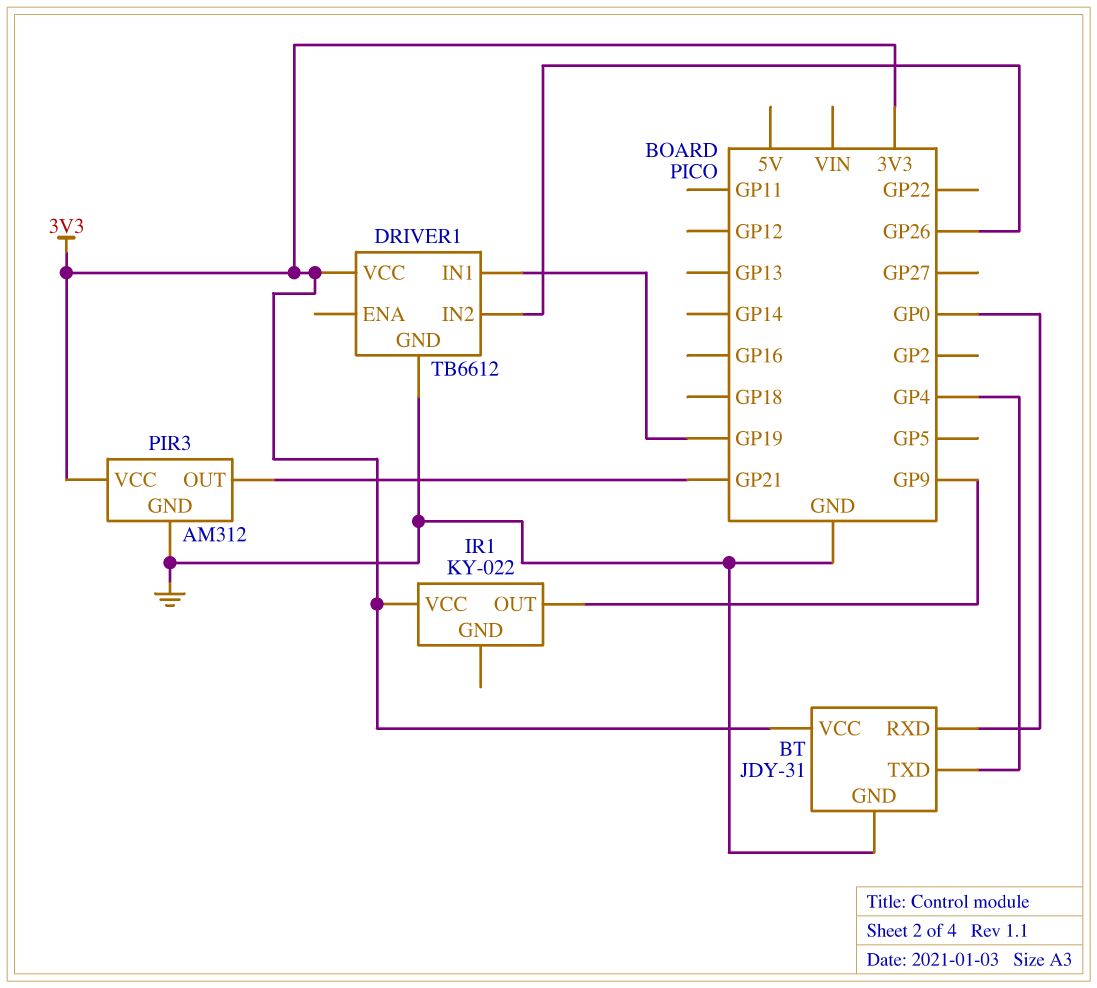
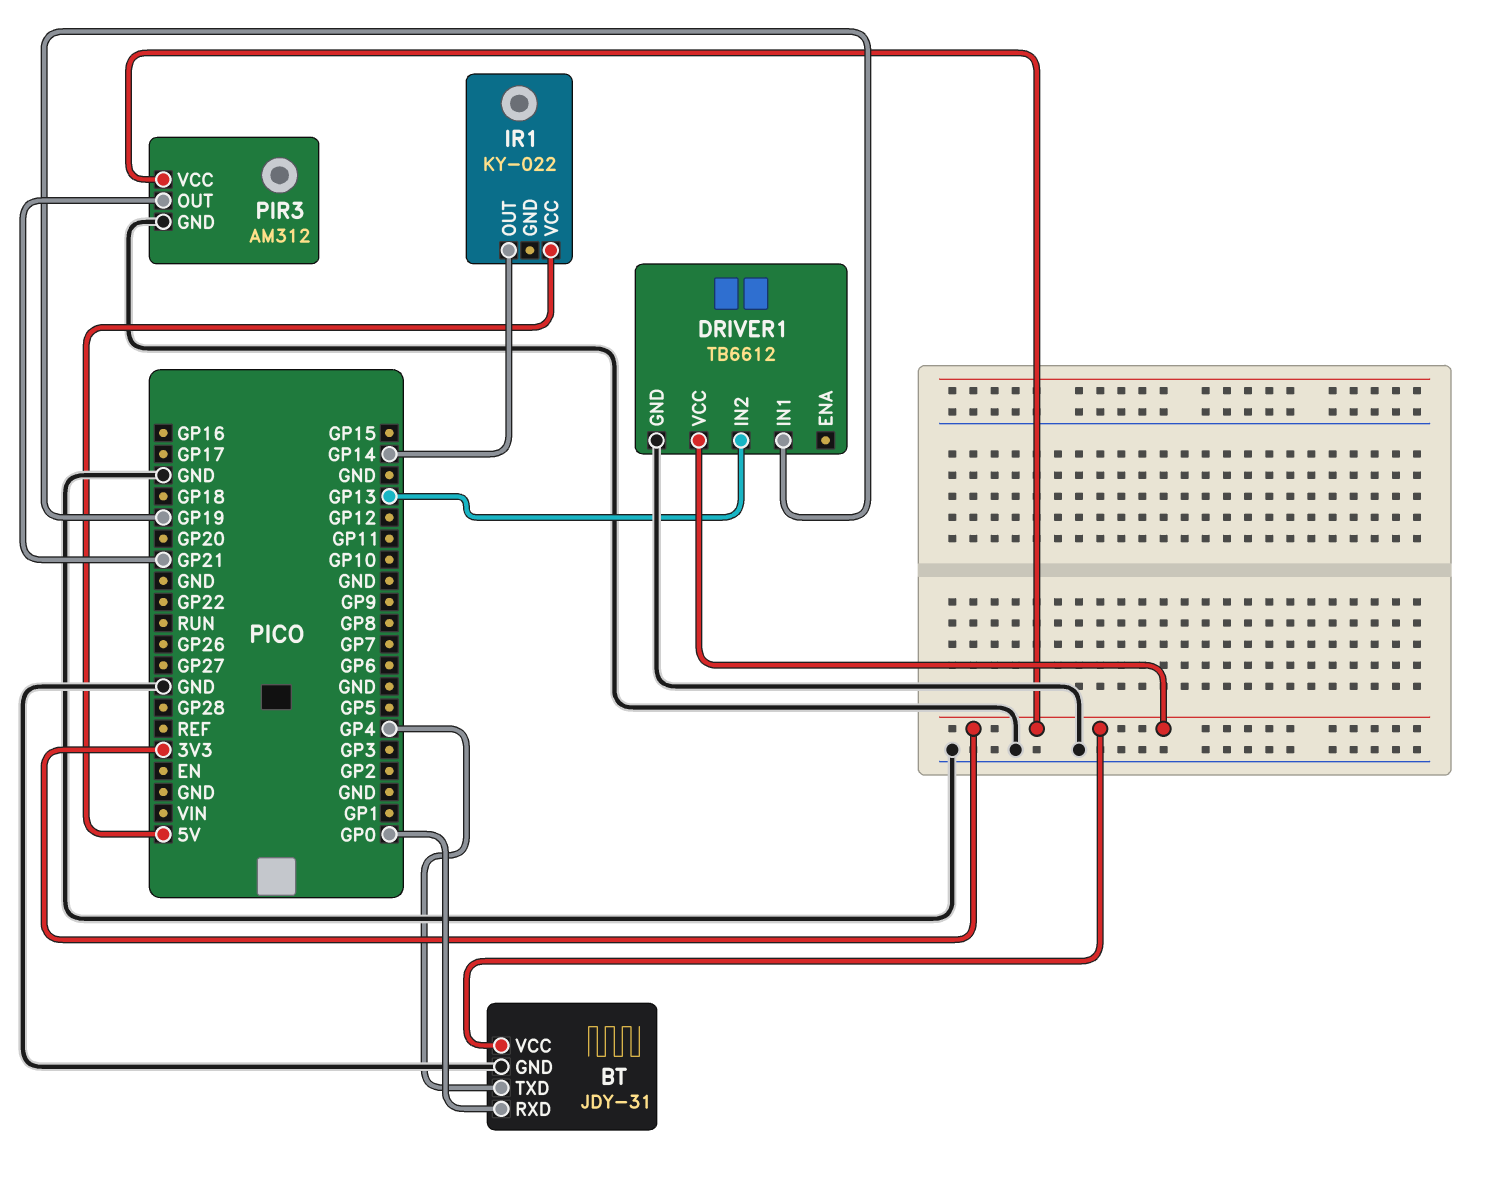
DRIVER1 pin IN2: GP26 -> GP13
IR1 pin OUT: GP9 -> GP14
IR1 pin VCC: 3V3 -> 5V

